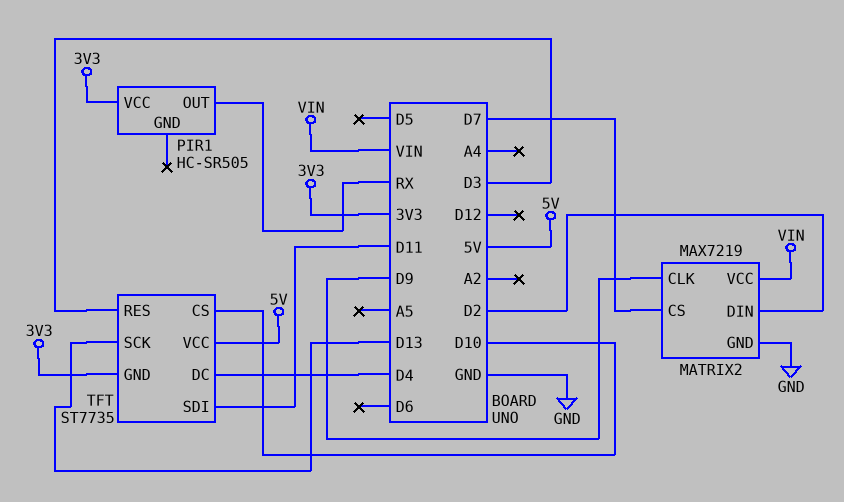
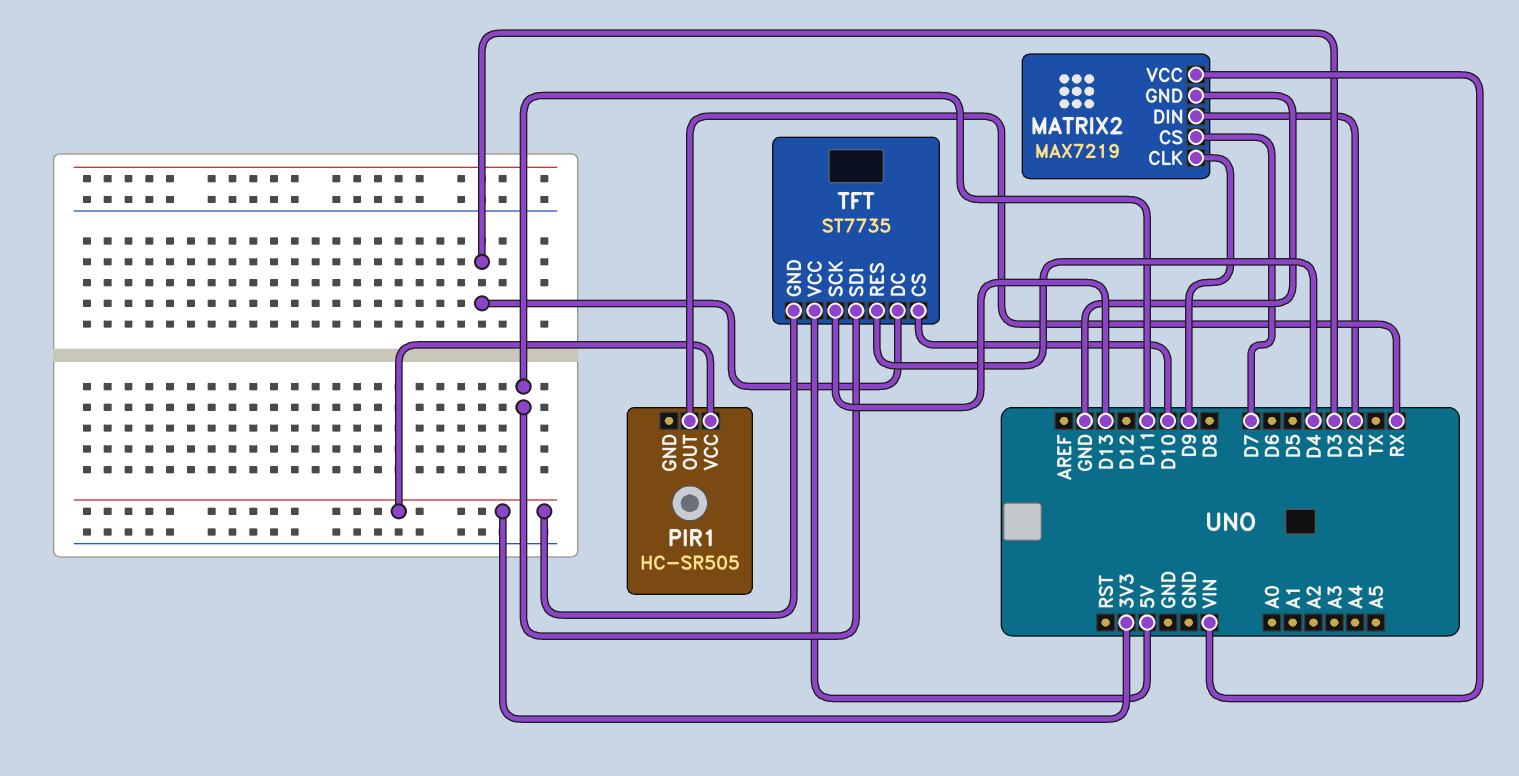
TFT pin DC: D4 -> D3
TFT pin RES: D3 -> D4

